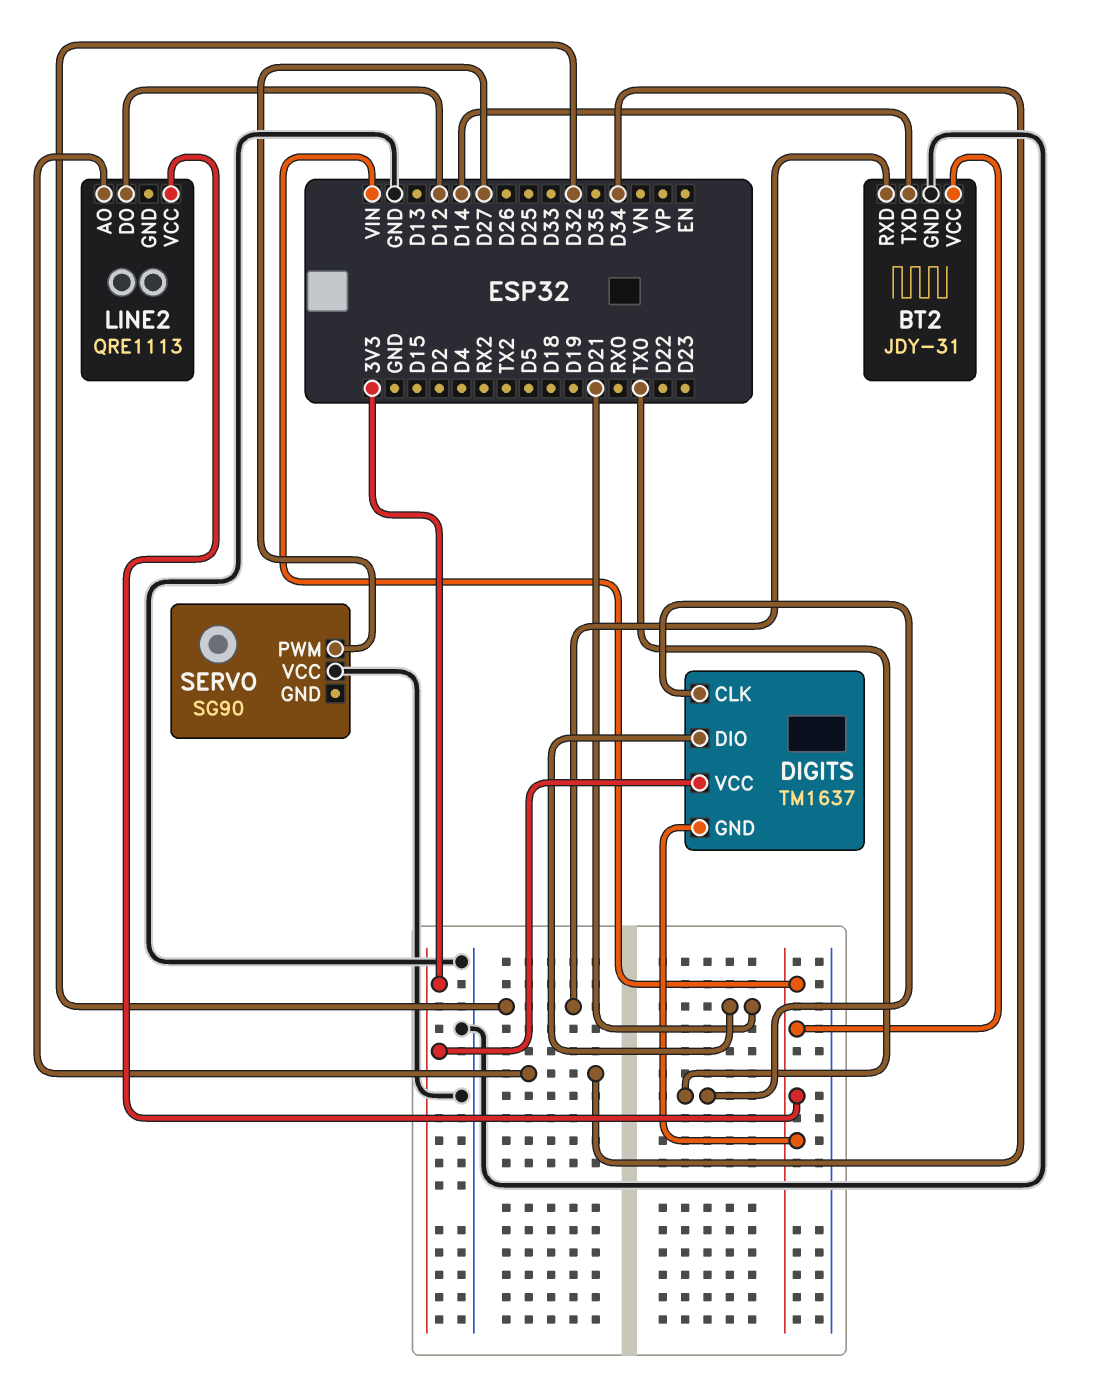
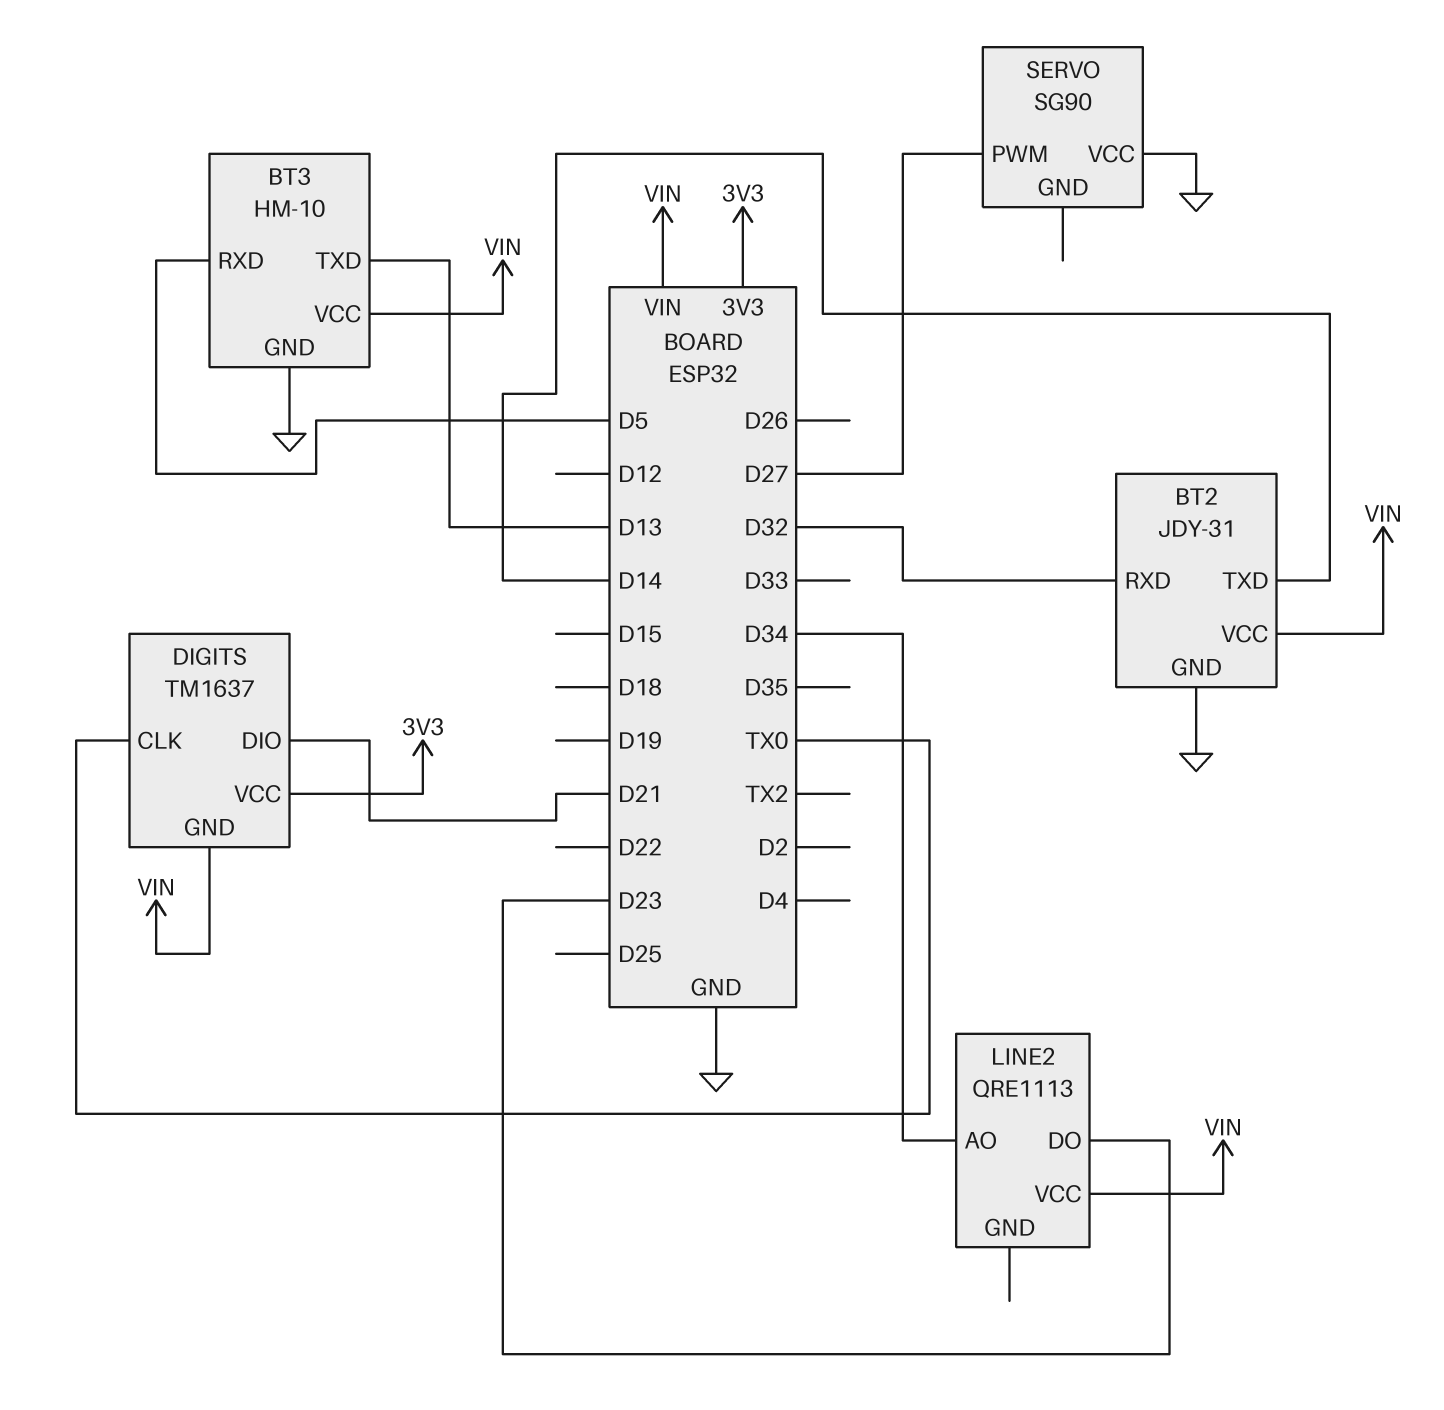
BT3: none -> HM-10
BT3 pin GND: none -> GND
BT3 pin RXD: none -> D5
BT3 pin TXD: none -> D13
BT3 pin VCC: none -> VIN
LINE2 pin DO: D12 -> D23

